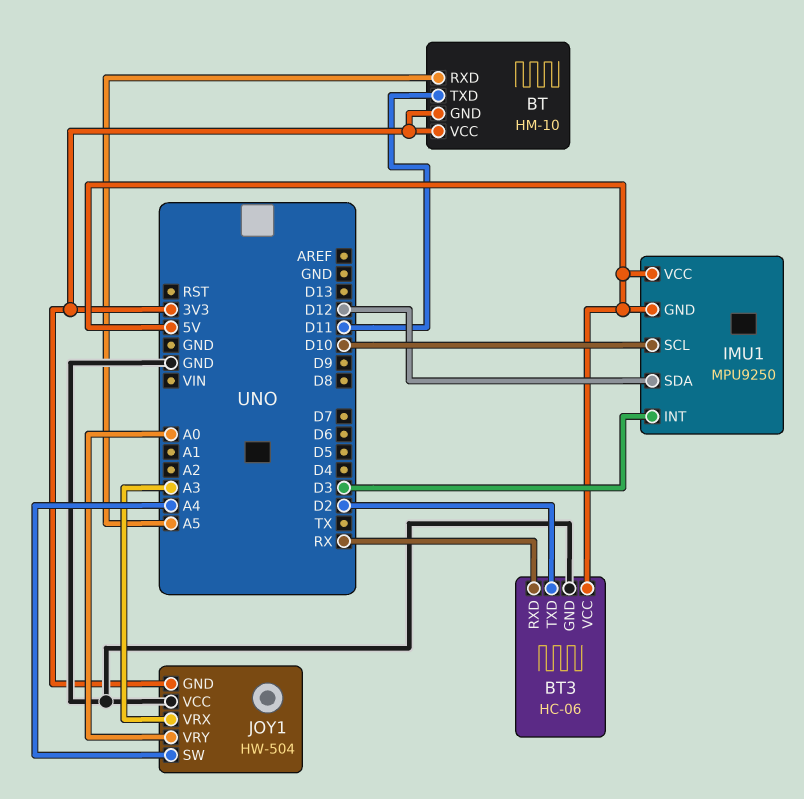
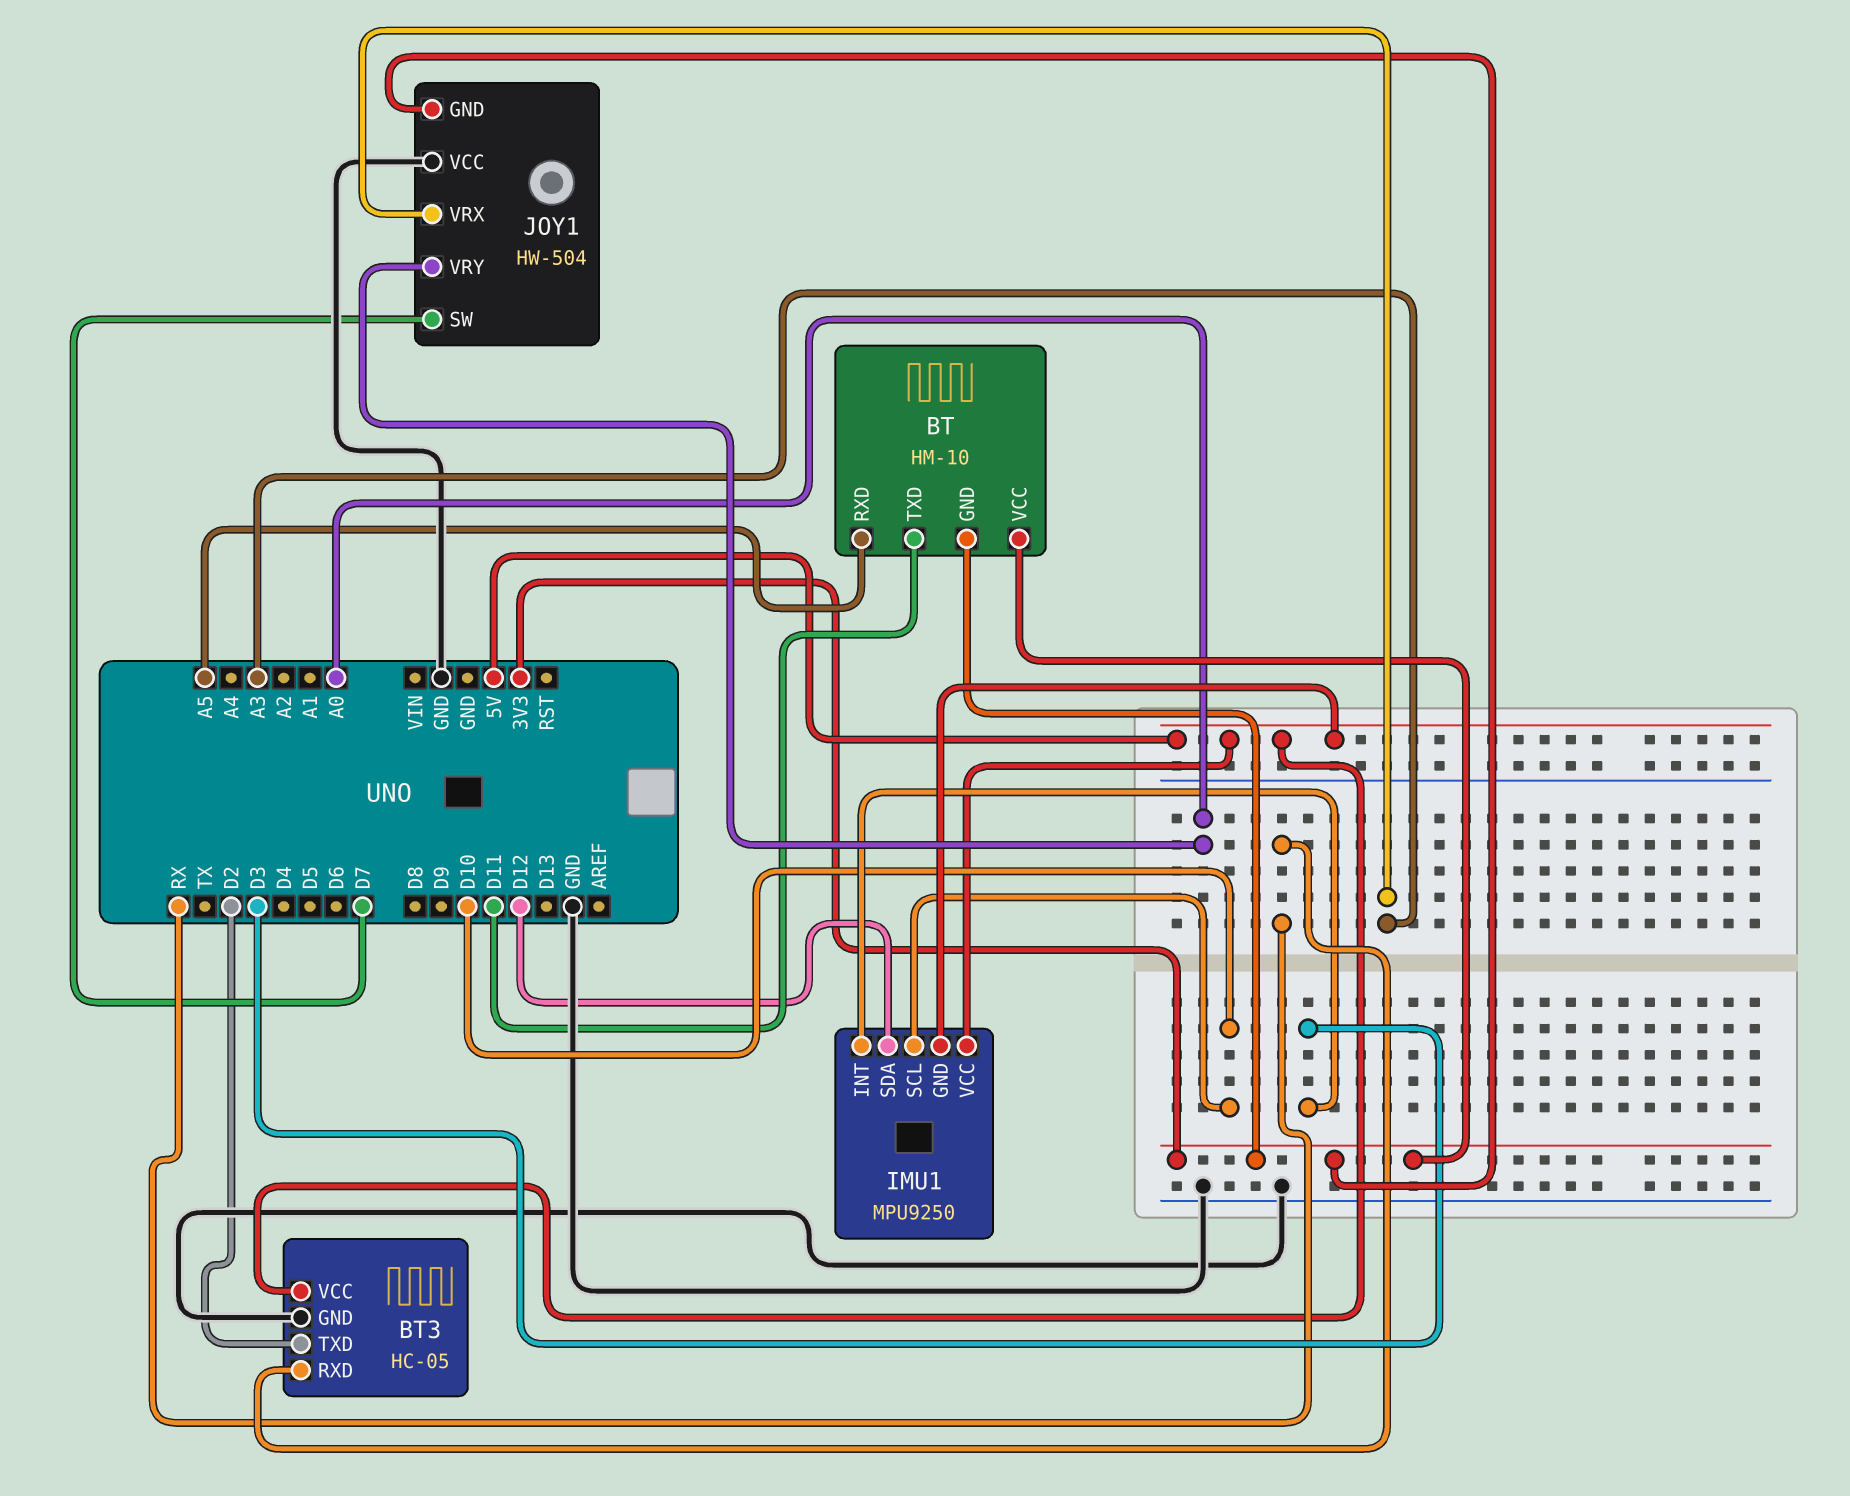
BT3: HC-06 -> HC-05
JOY1 pin SW: A4 -> D7

